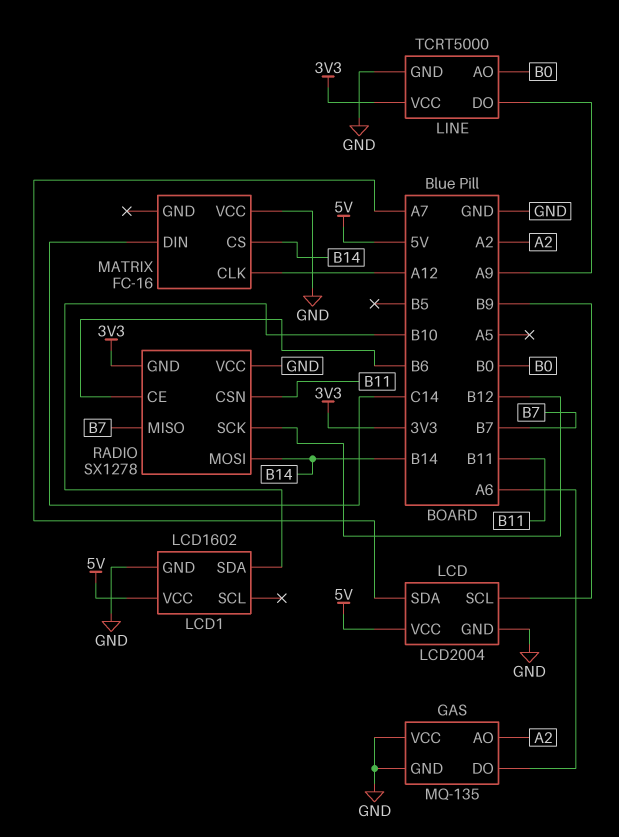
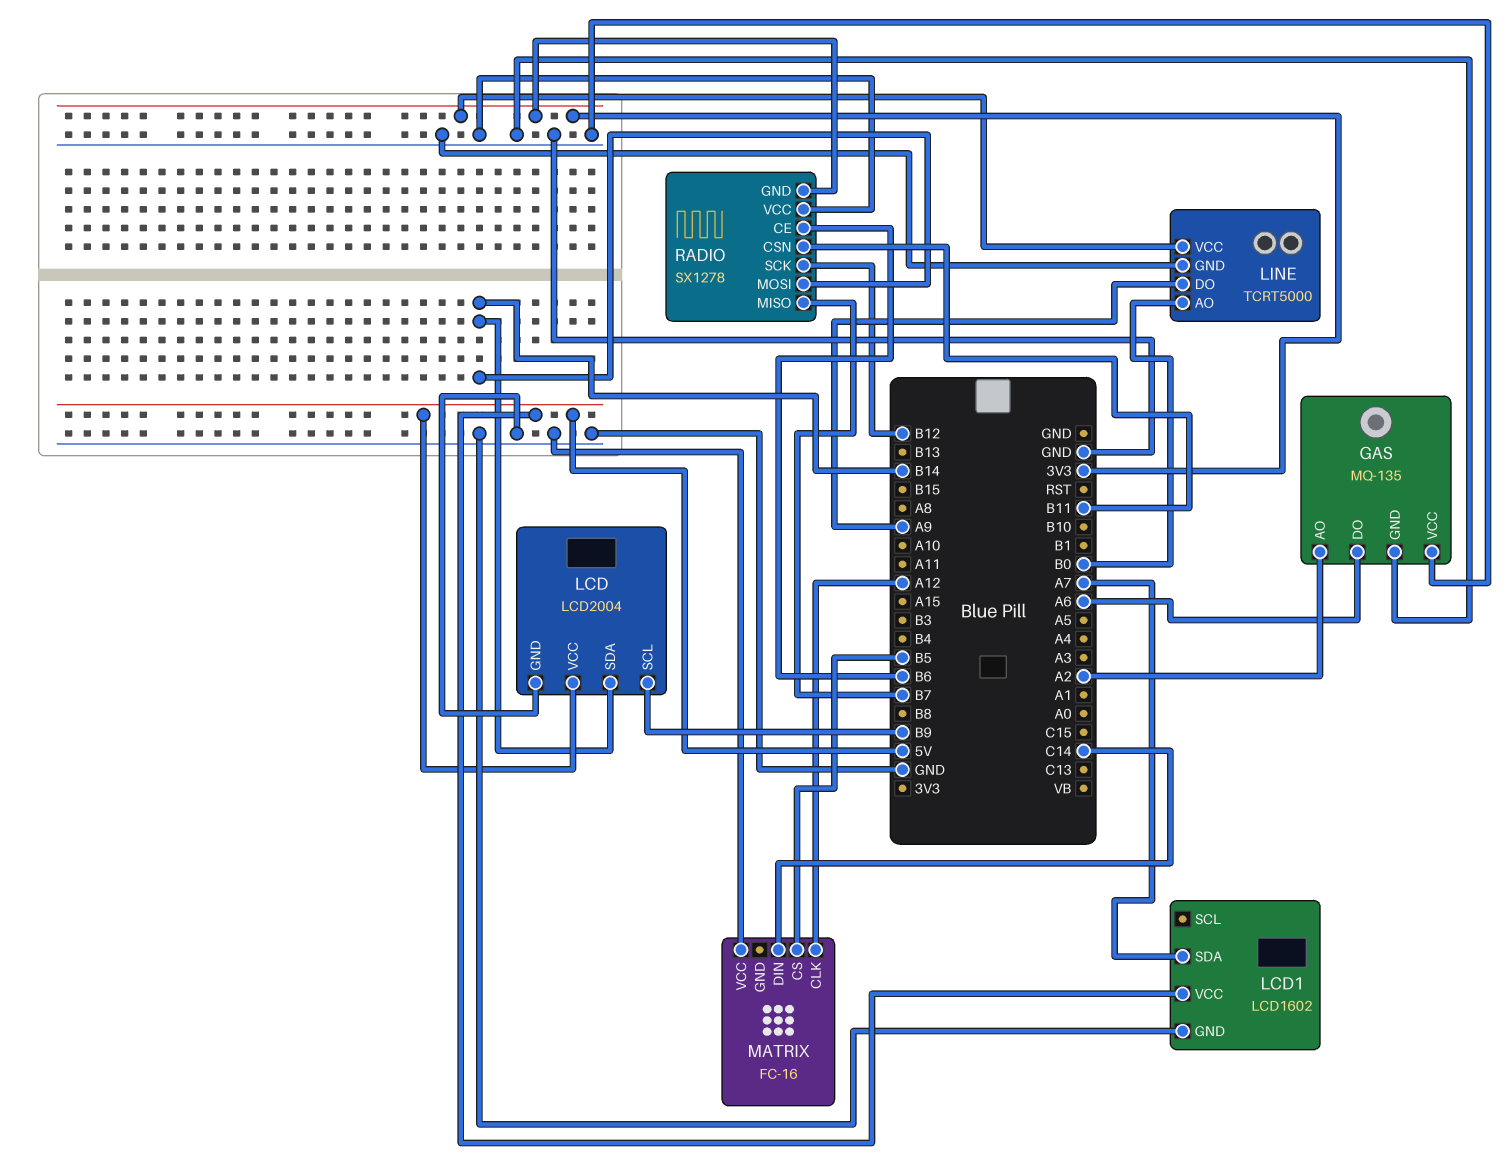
LCD pin SDA: A7 -> B14
LCD1 pin SDA: B10 -> A7
MATRIX pin CS: B14 -> B5

